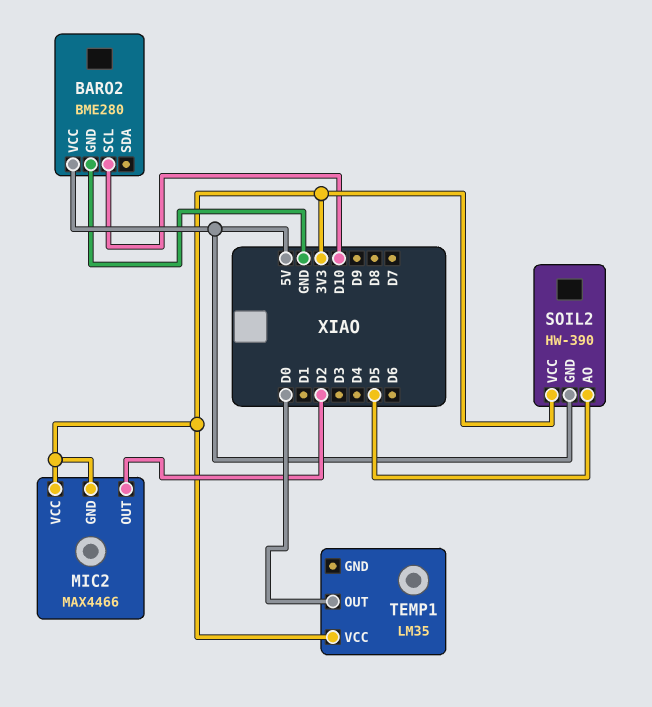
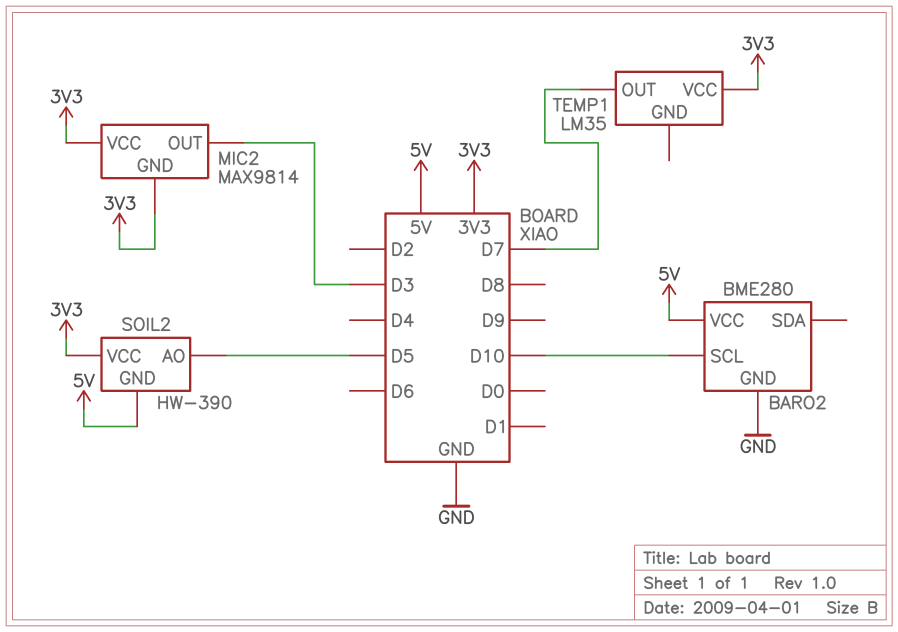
MIC2: MAX4466 -> MAX9814
MIC2 pin OUT: D2 -> D3
TEMP1 pin OUT: D0 -> D7

